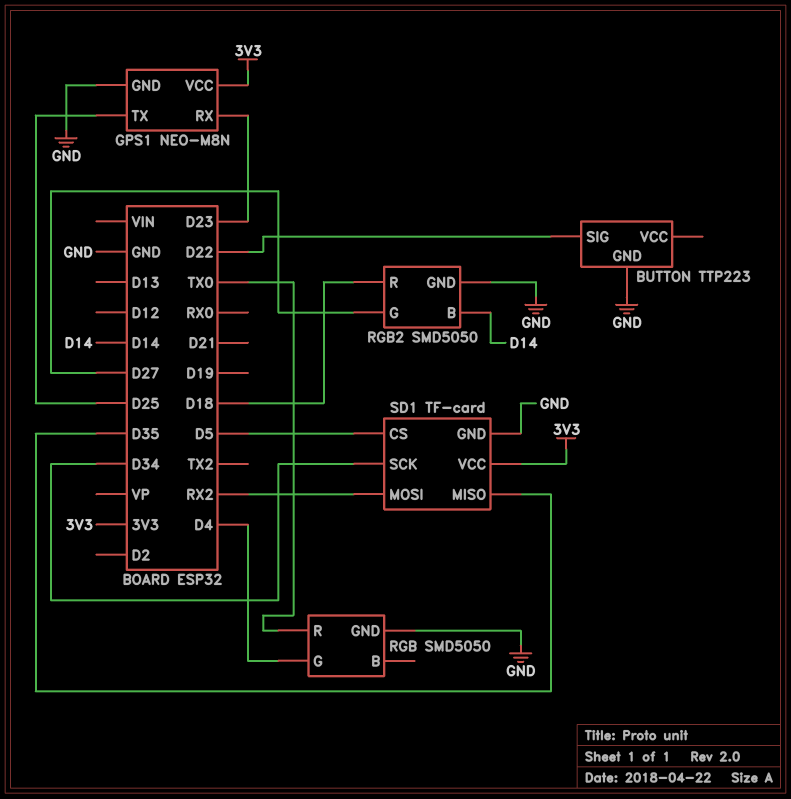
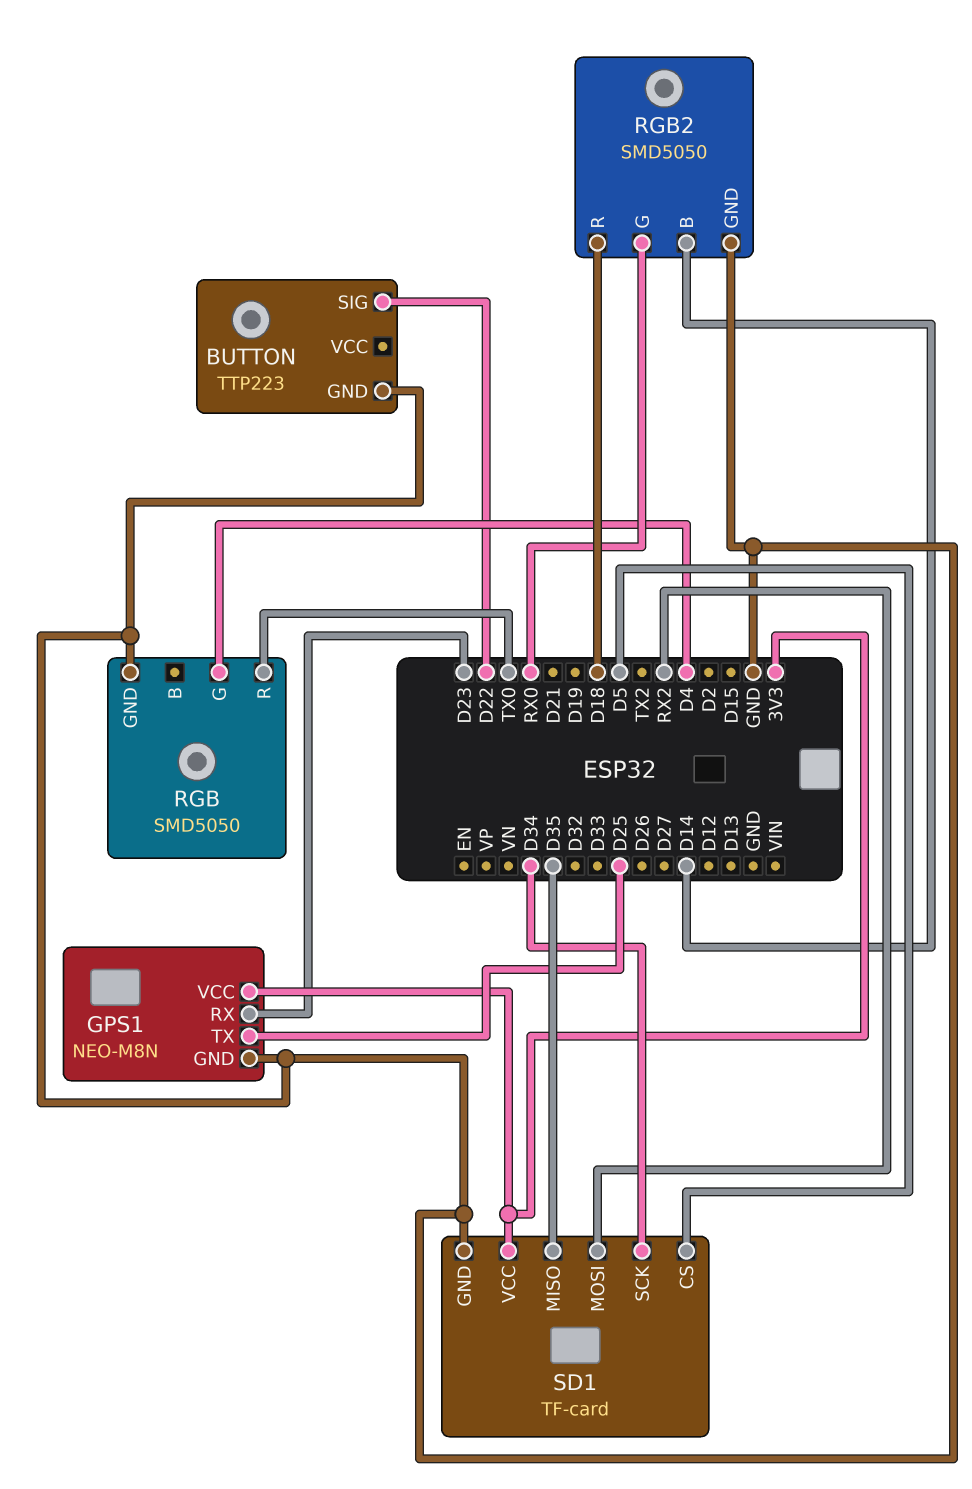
RGB2 pin G: D27 -> RX0

